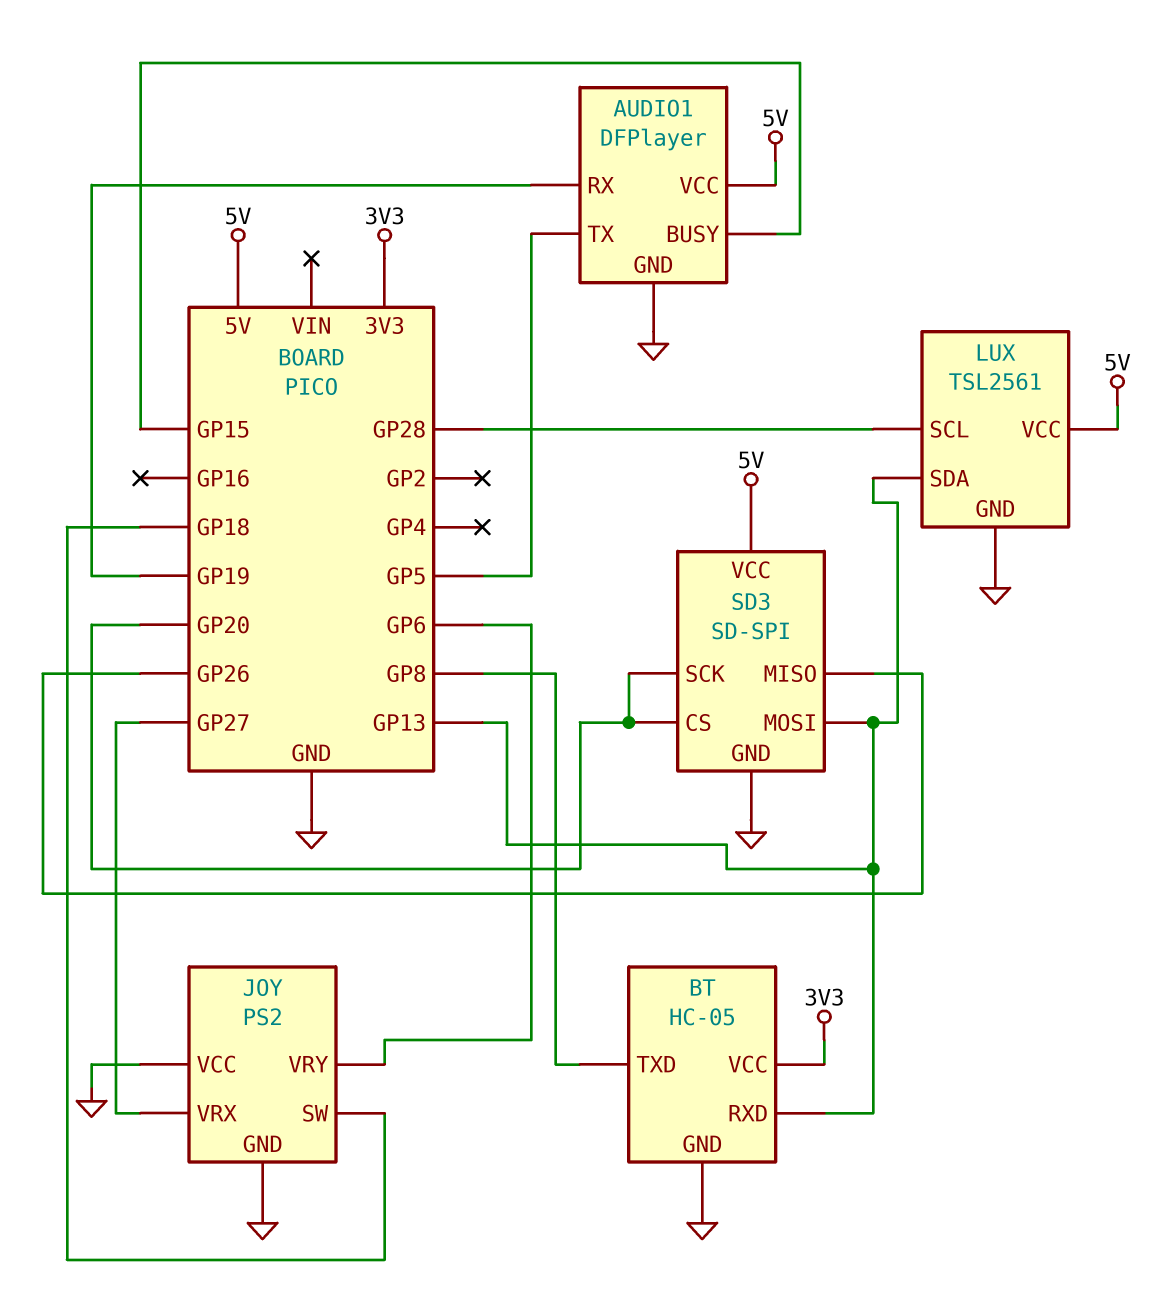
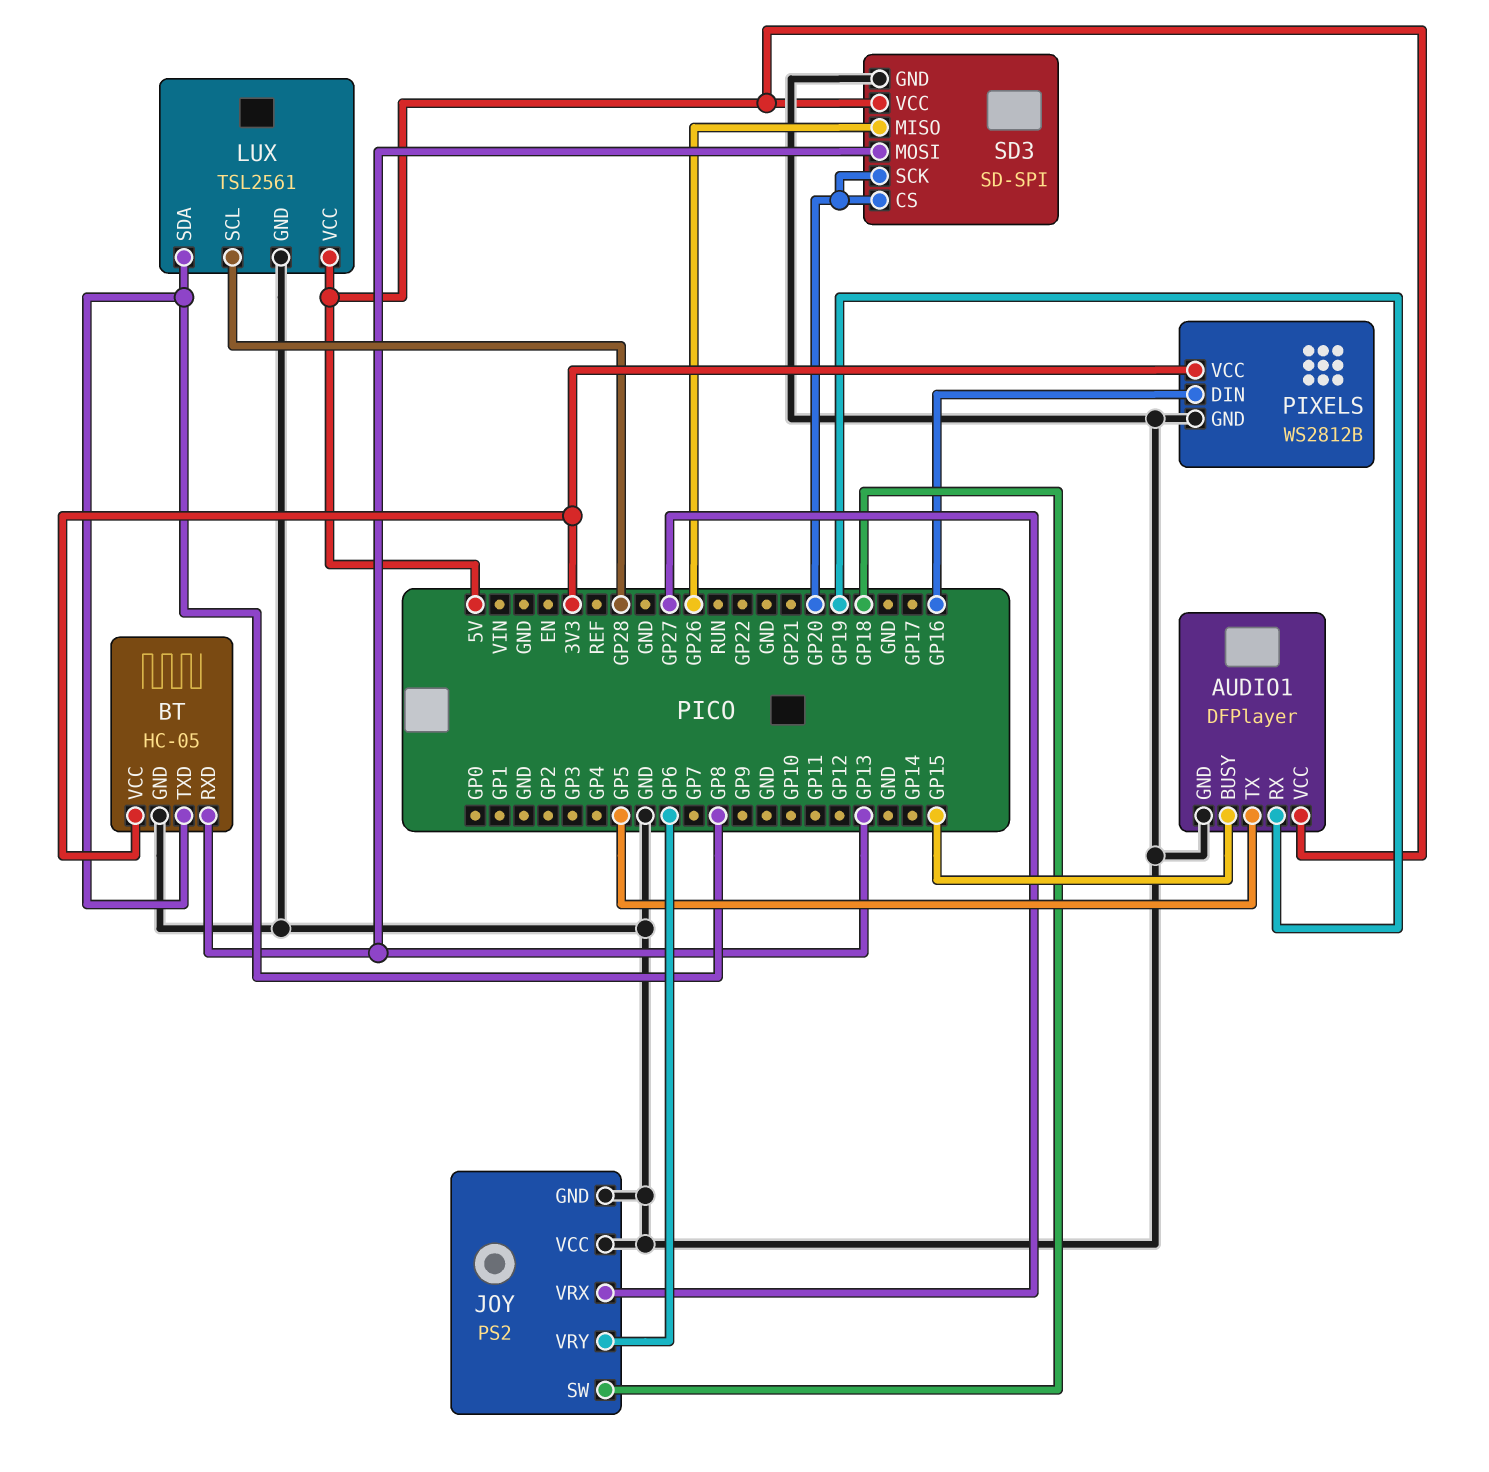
LUX pin SDA: GP13 -> GP8
PIXELS: none -> WS2812B
PIXELS pin DIN: none -> GP16
PIXELS pin GND: none -> GND
PIXELS pin VCC: none -> 3V3

